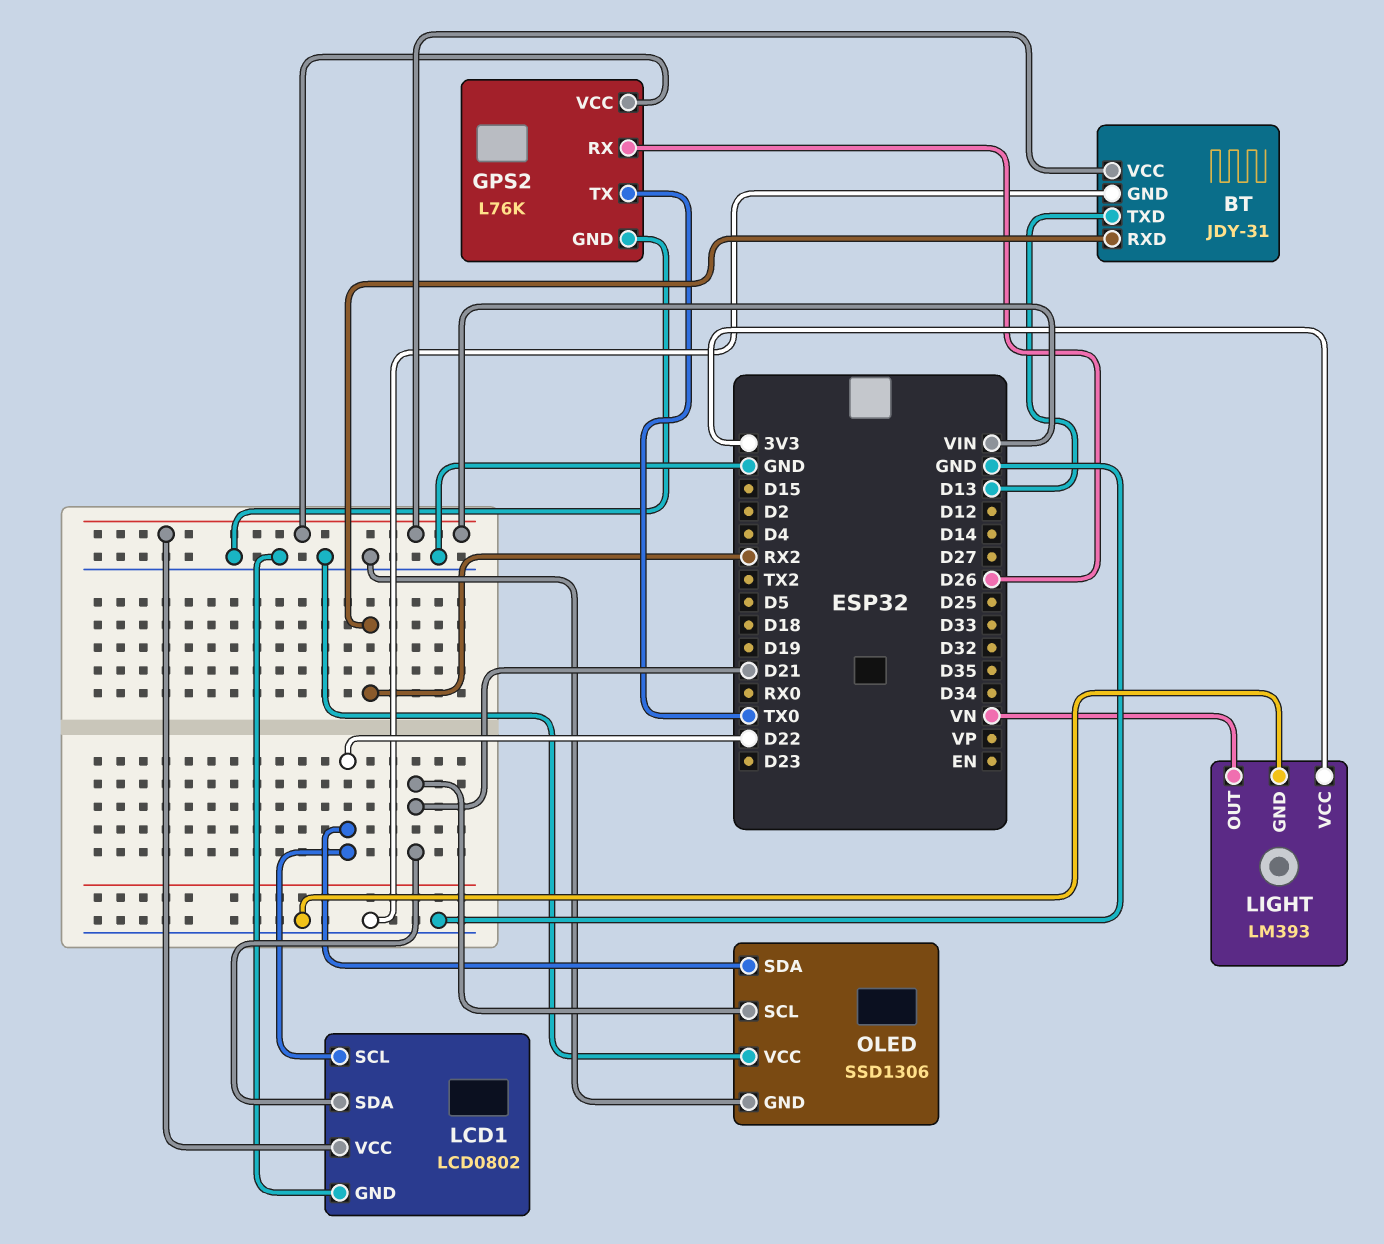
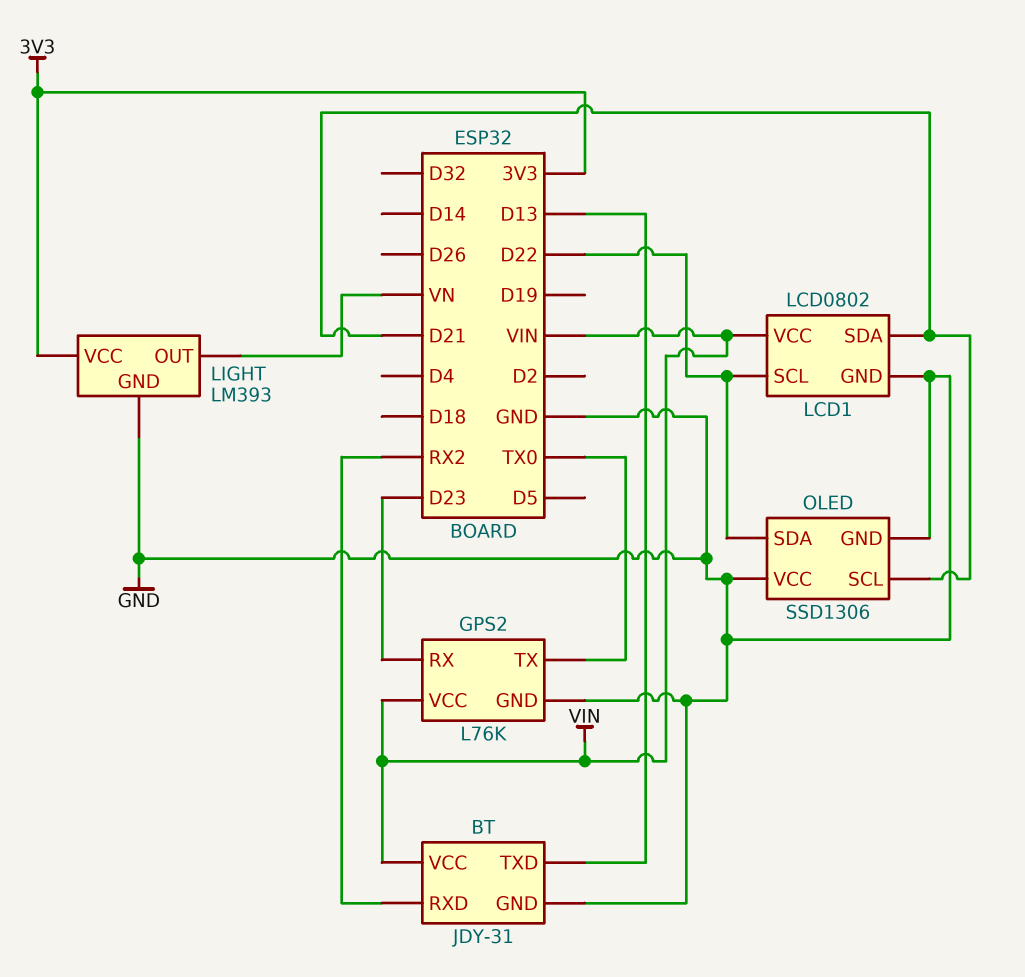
GPS2 pin RX: D26 -> D23

